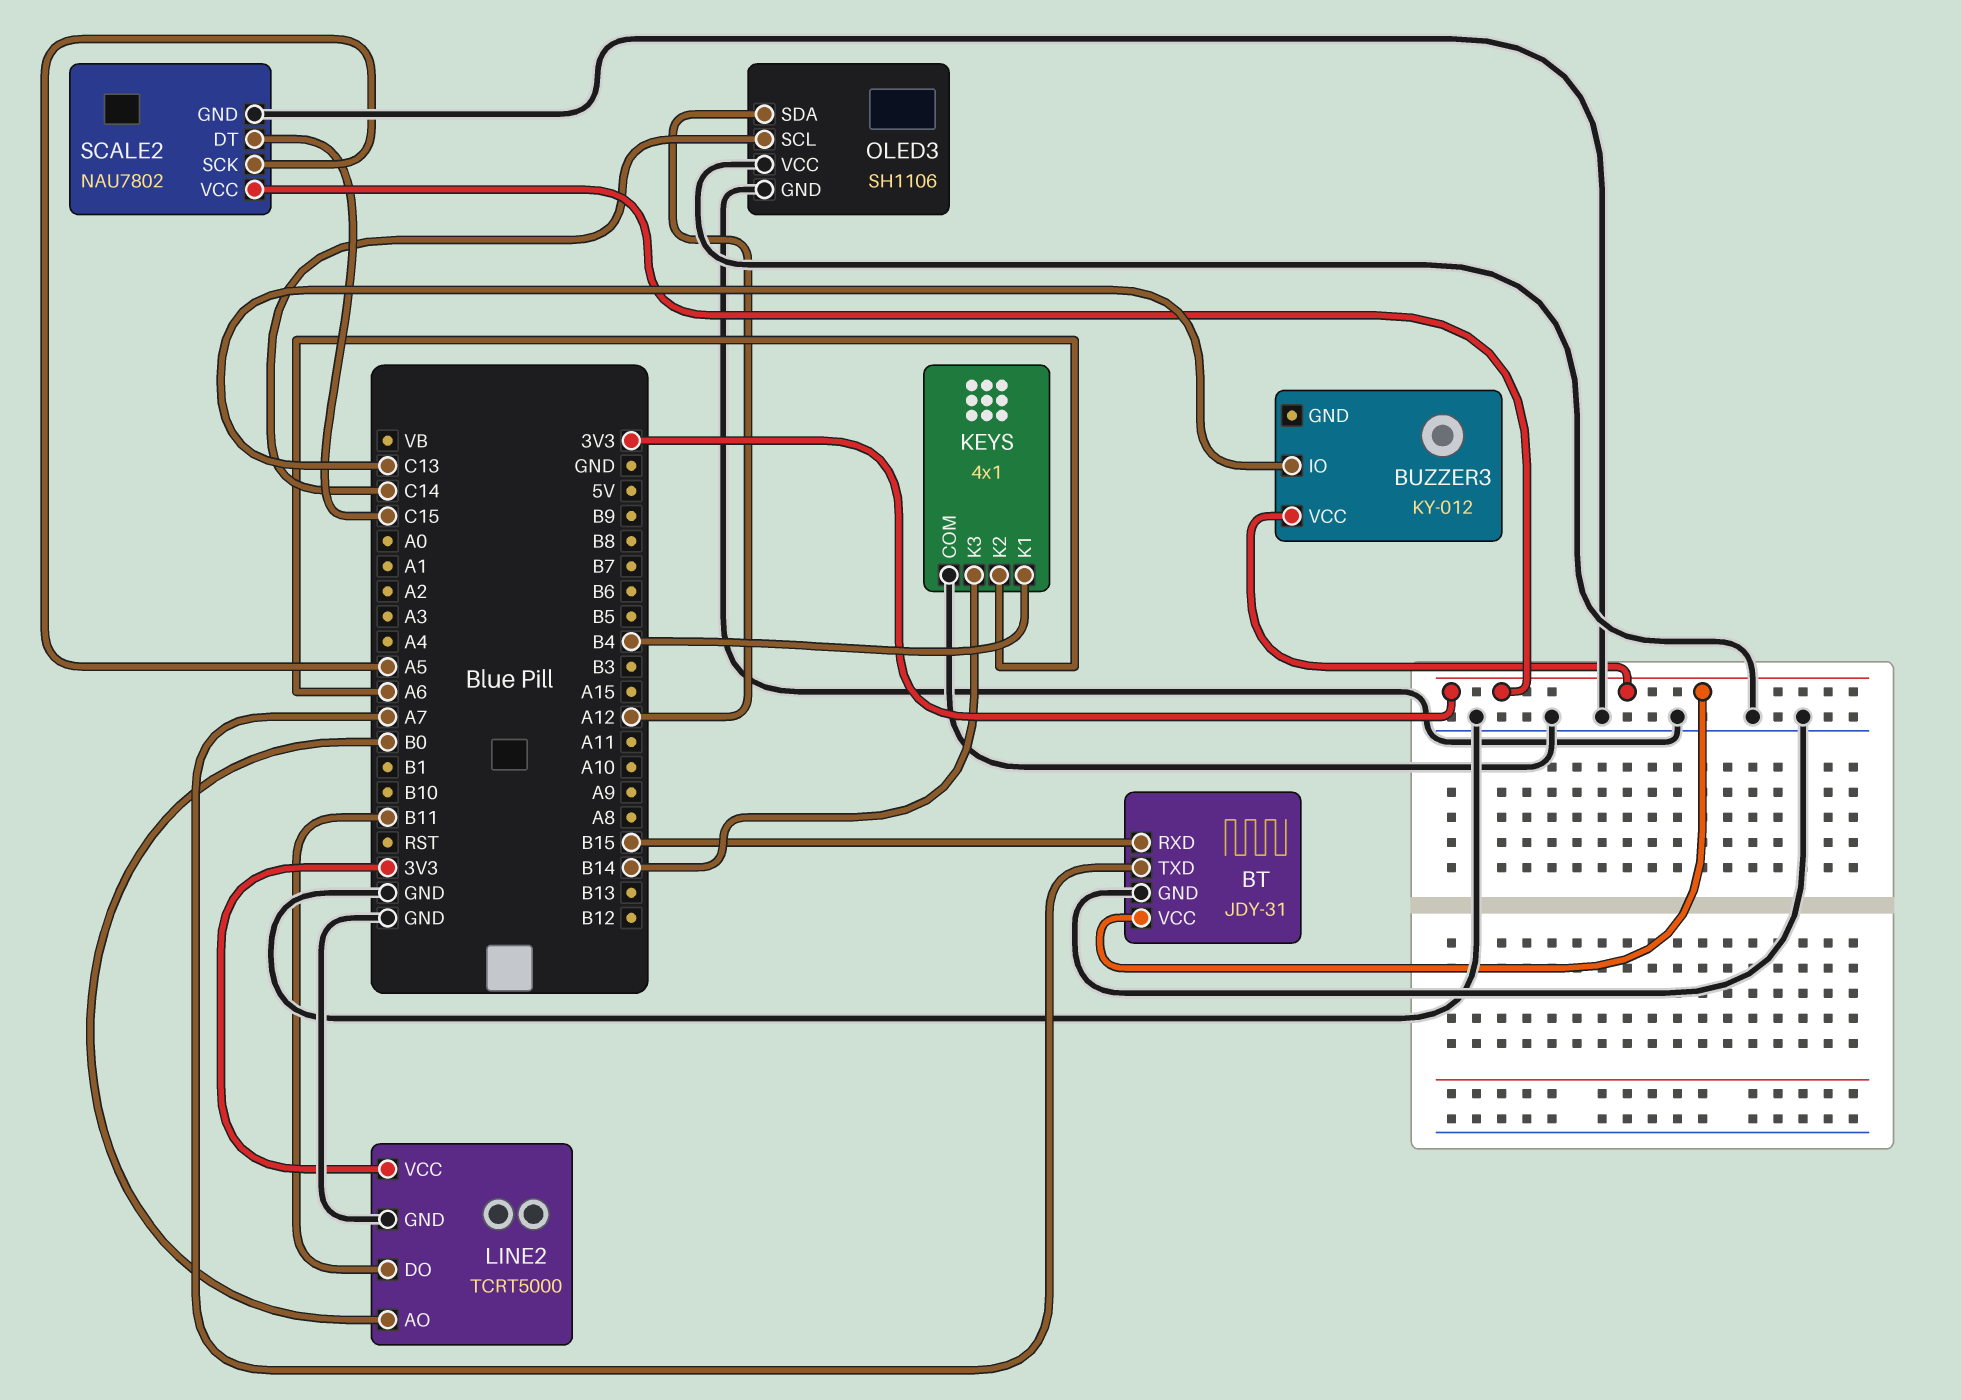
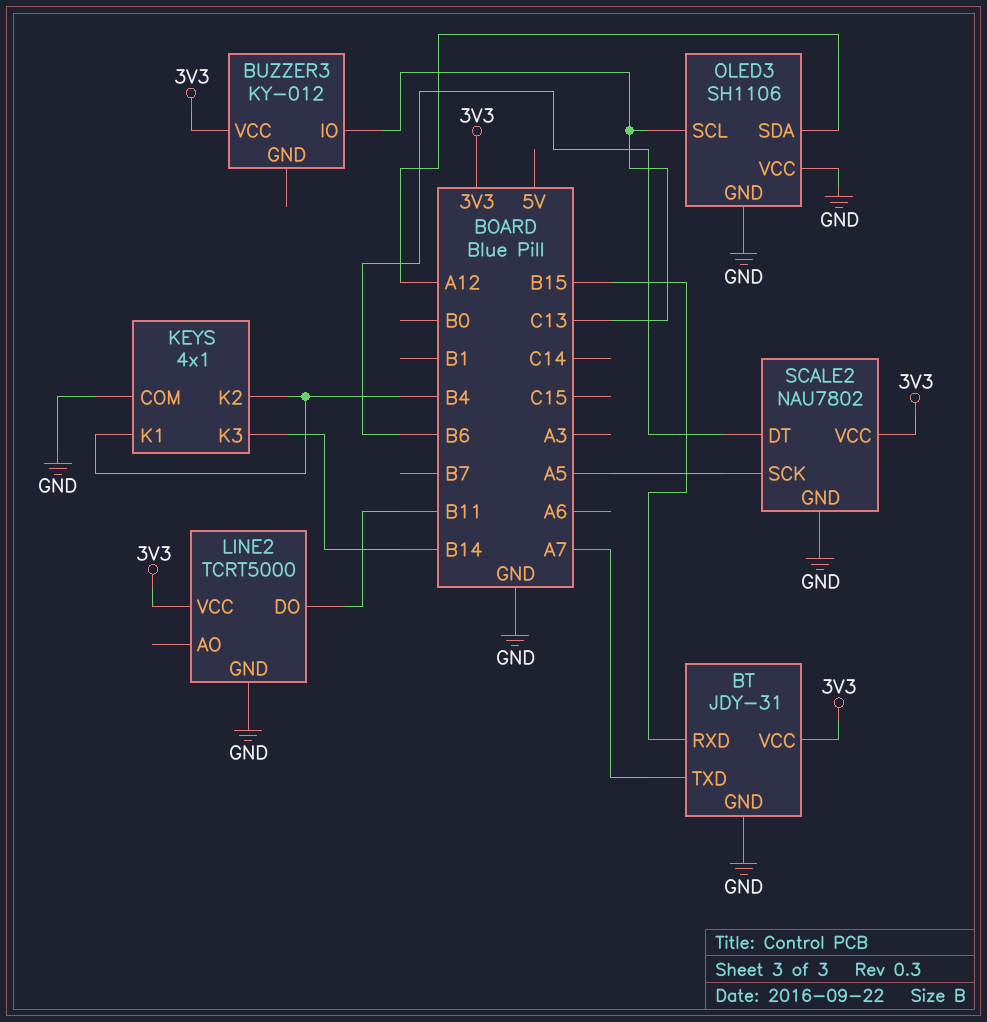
KEYS pin K2: A6 -> B4
LINE2 pin AO: B0 -> none
OLED3 pin SCL: C14 -> C13
SCALE2 pin DT: C15 -> B6

